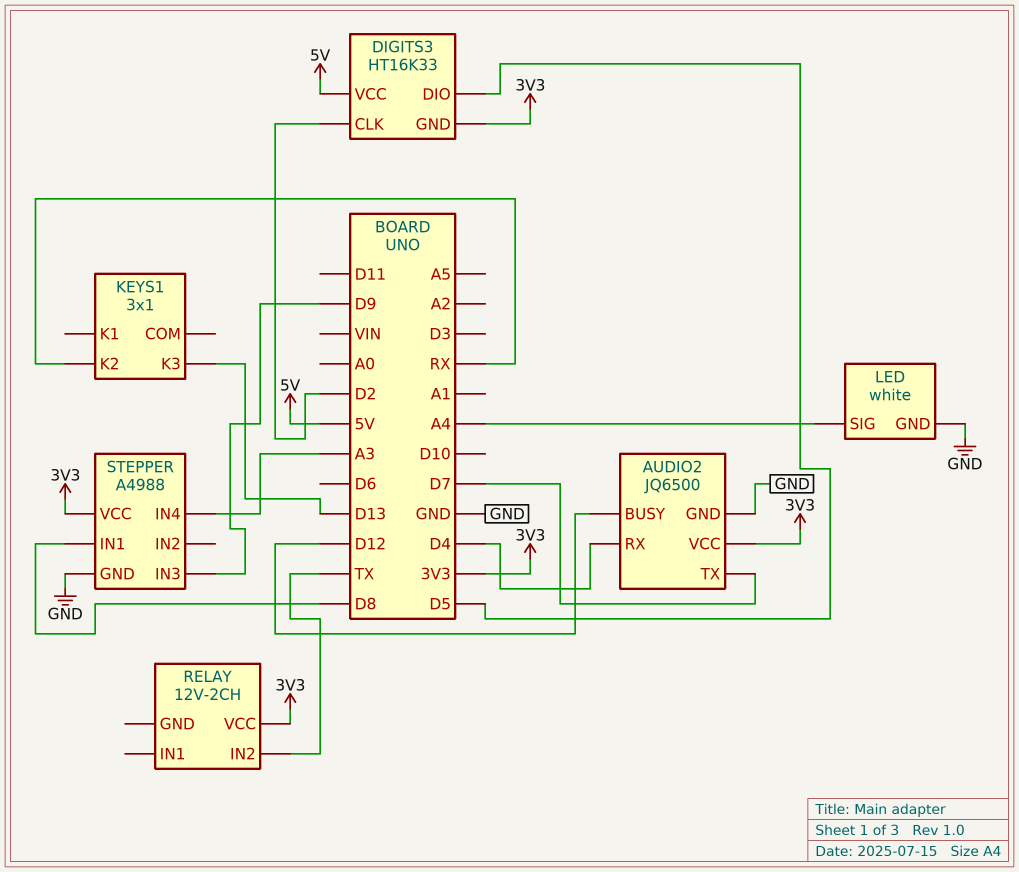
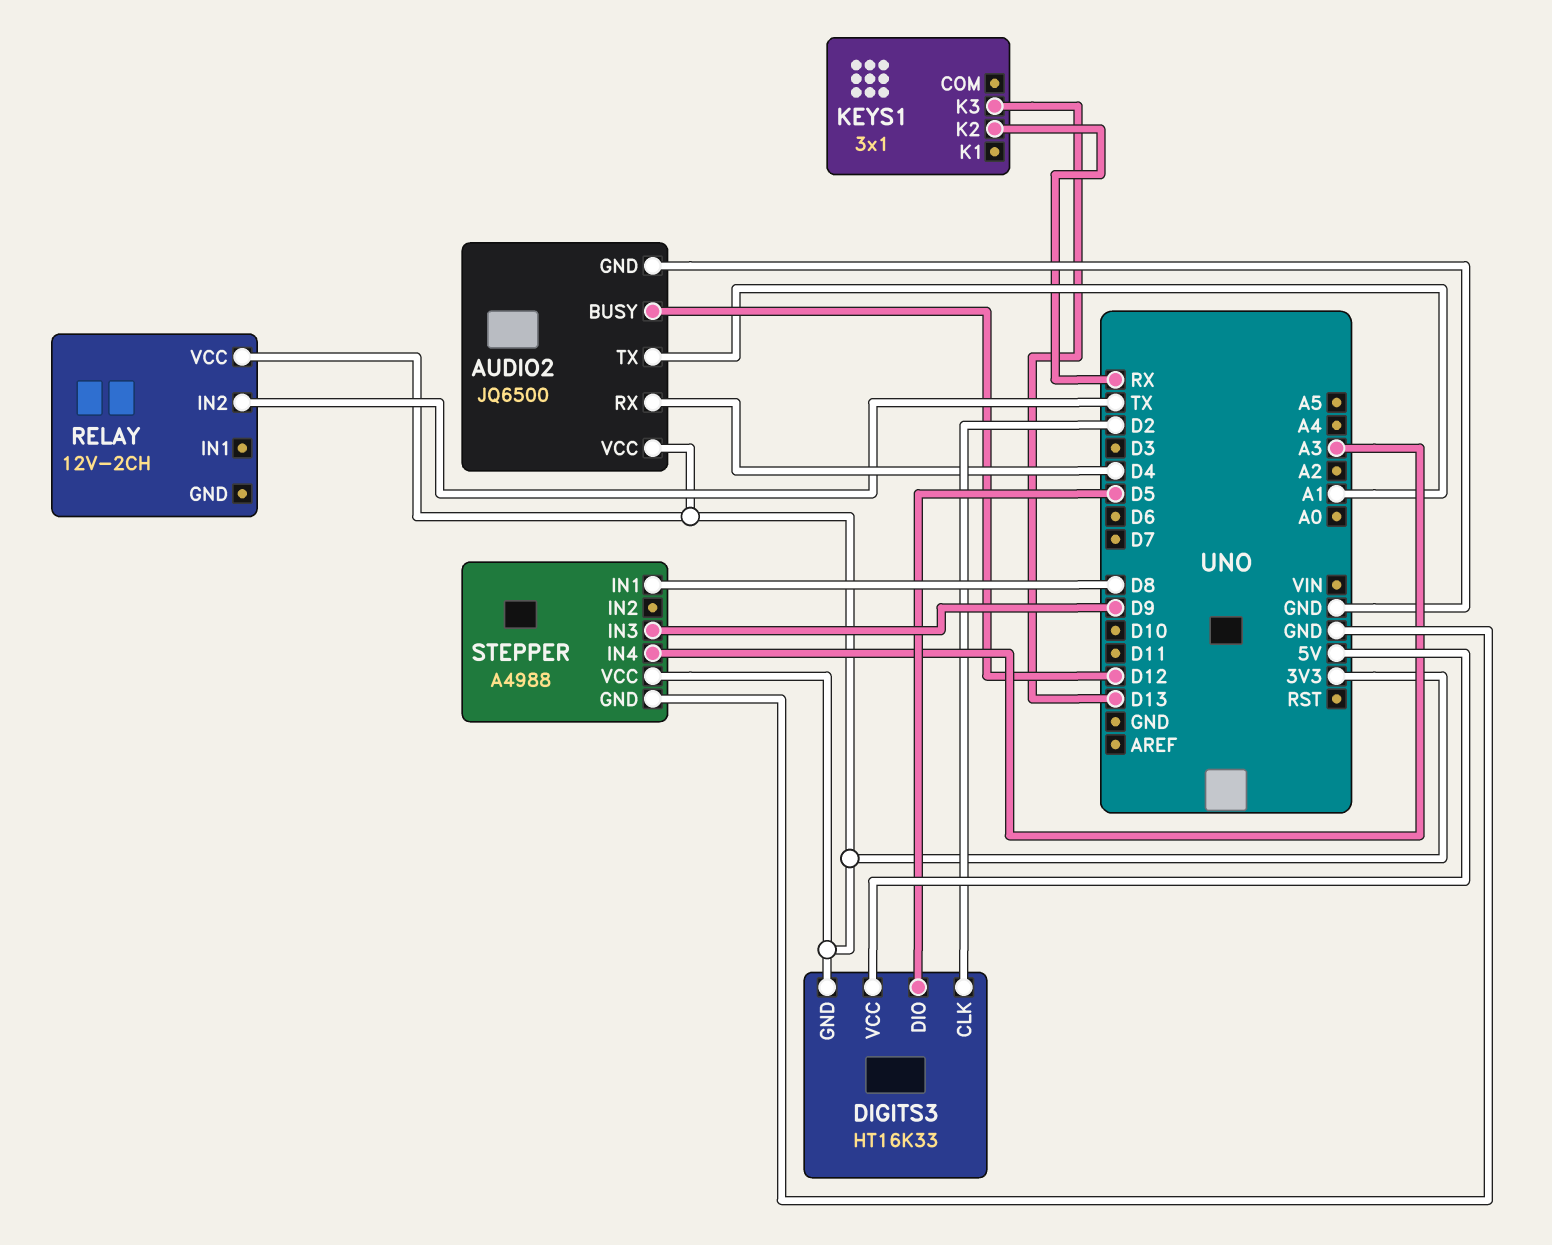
AUDIO2 pin TX: D7 -> A1
LED: white -> none
LED pin GND: GND -> none
LED pin SIG: A4 -> none

